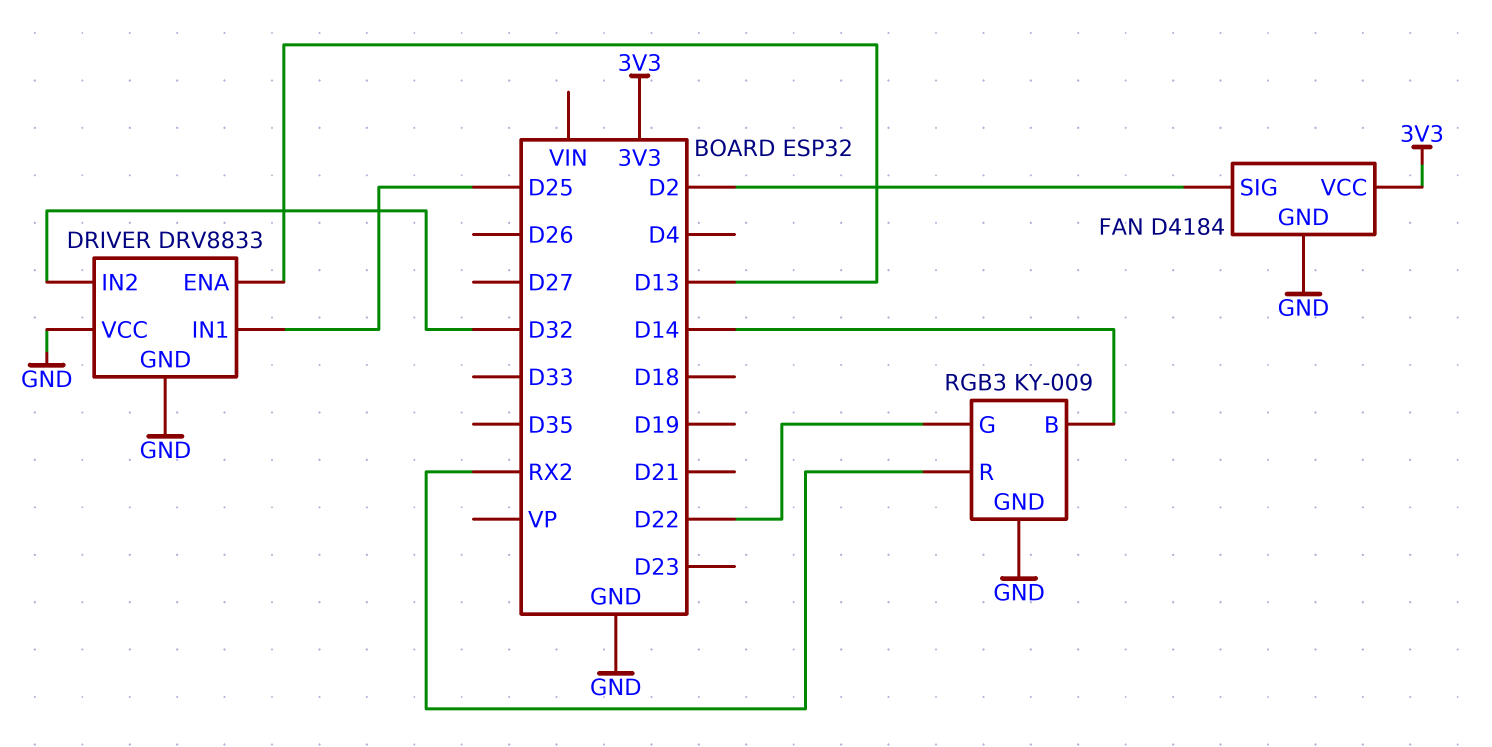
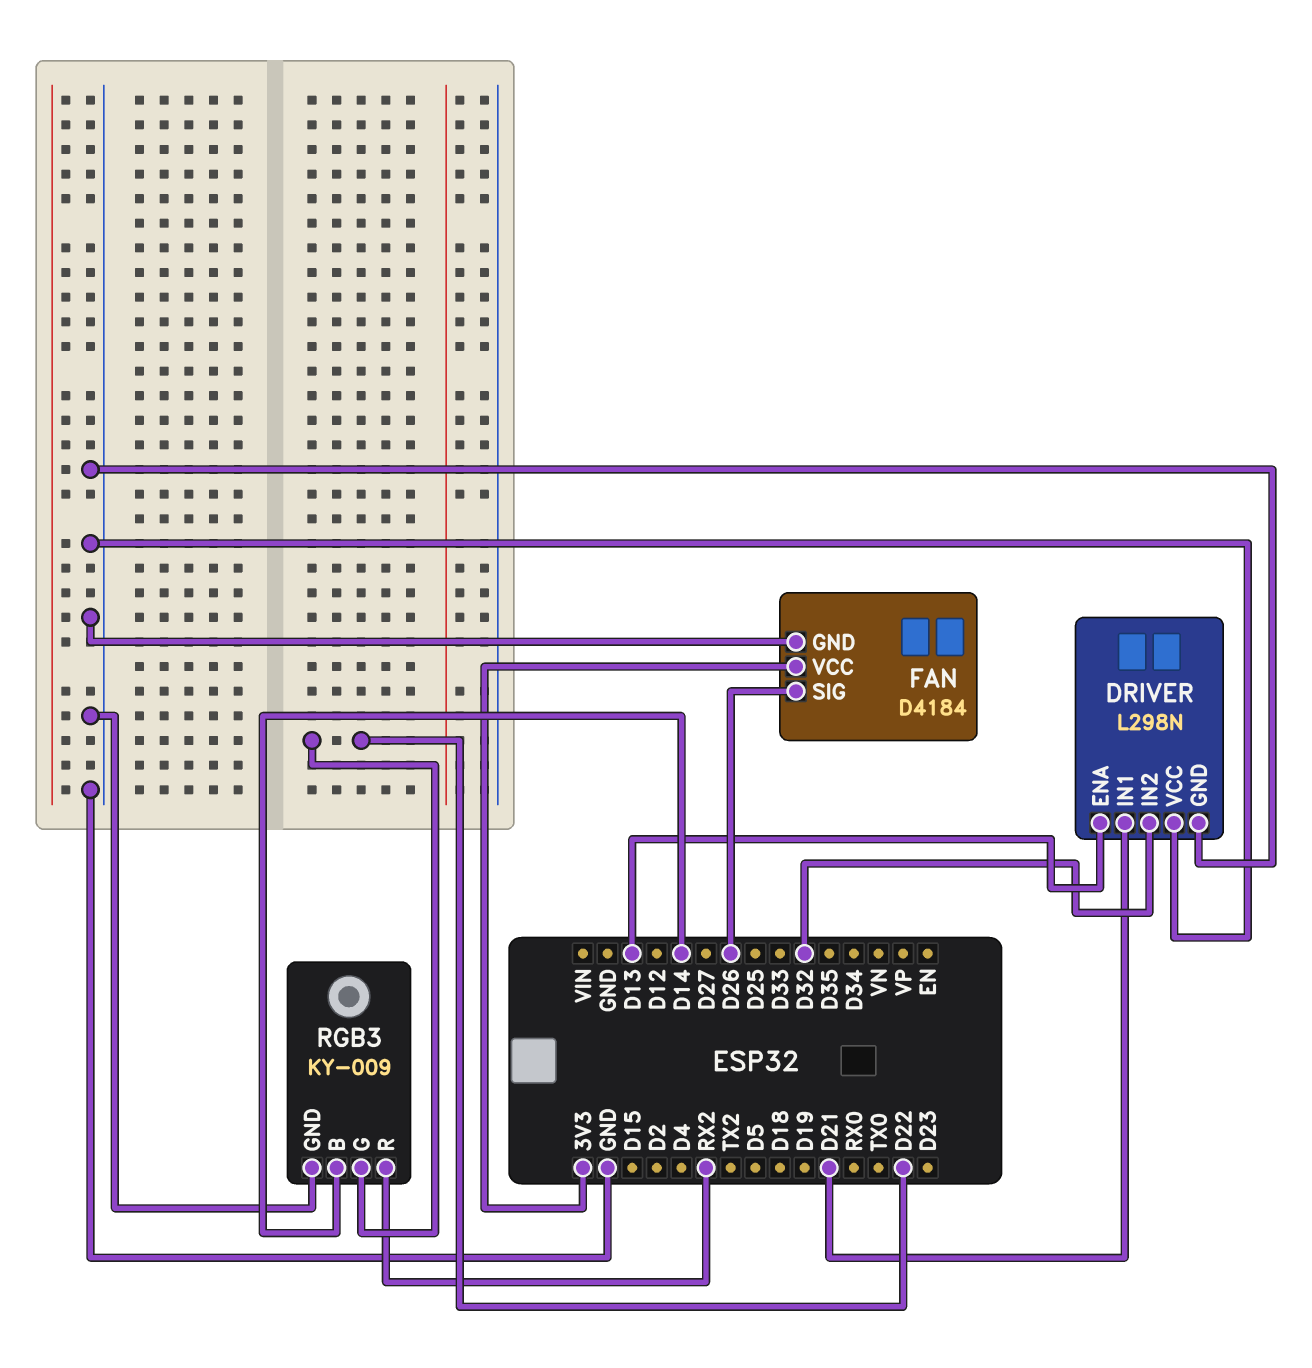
DRIVER: DRV8833 -> L298N
DRIVER pin IN1: D25 -> D21
FAN pin SIG: D2 -> D26

